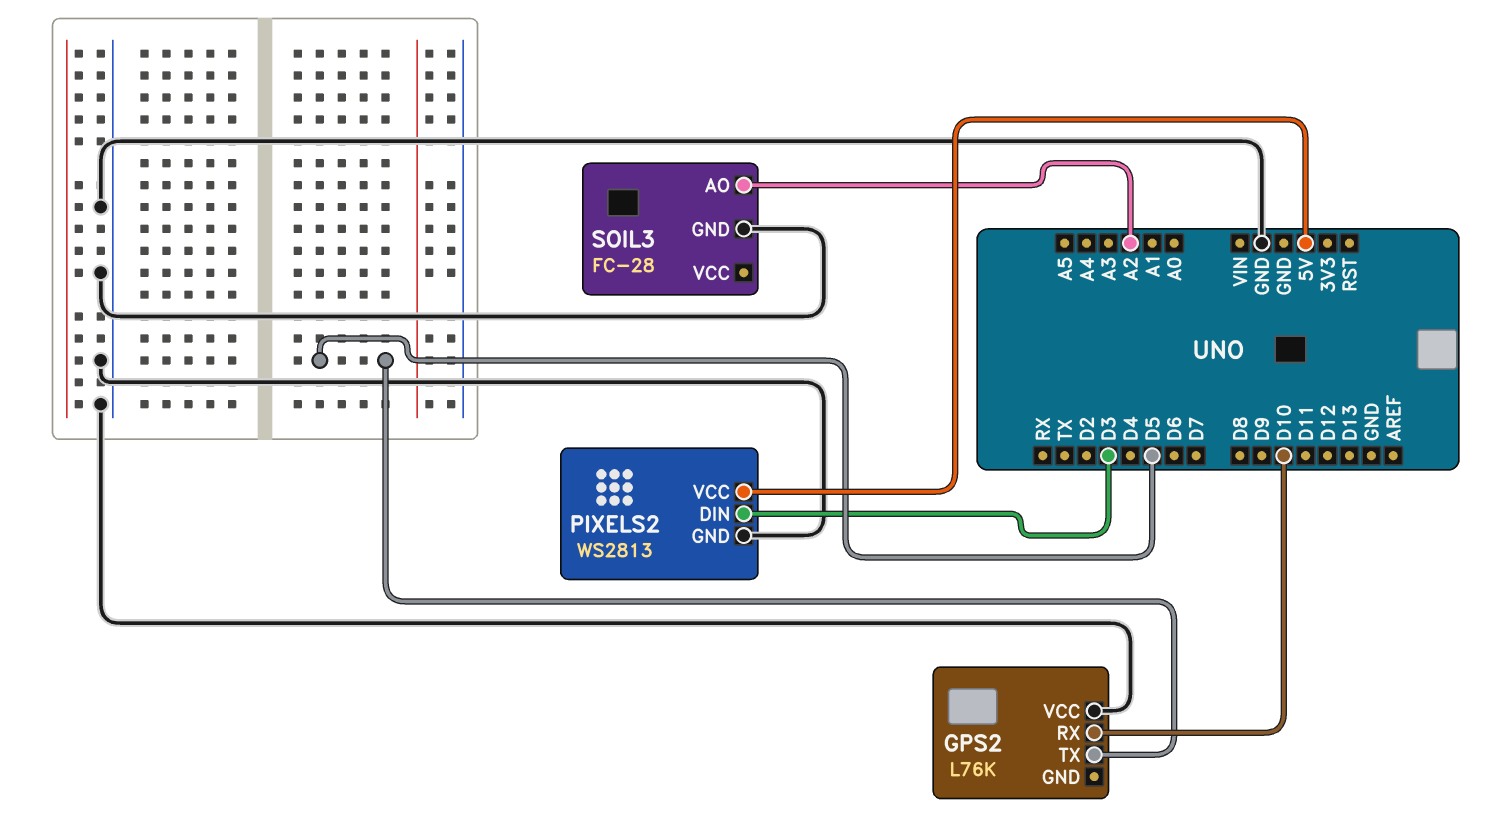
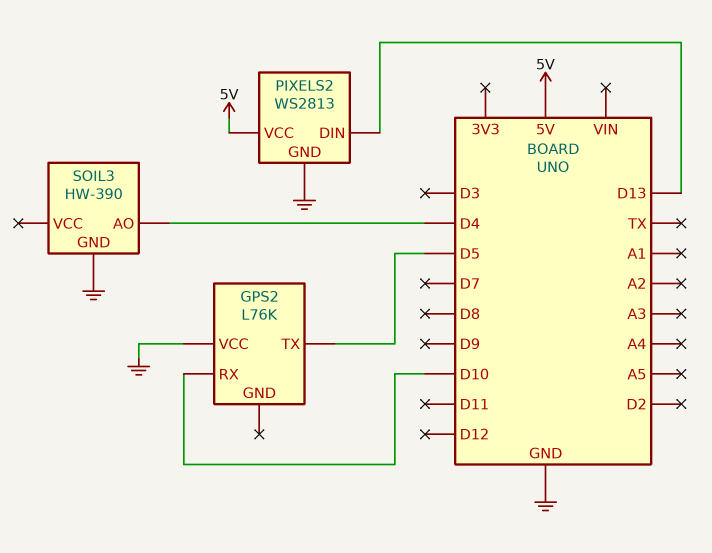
PIXELS2 pin DIN: D3 -> D13
SOIL3: FC-28 -> HW-390
SOIL3 pin AO: A2 -> D4

